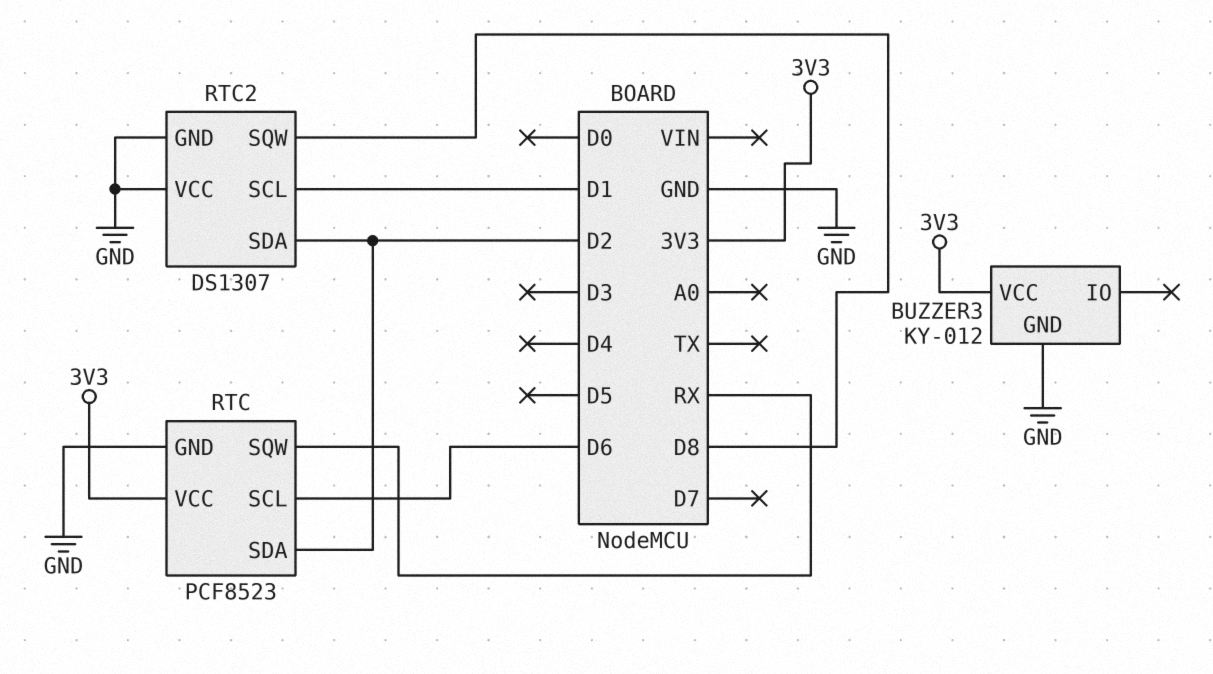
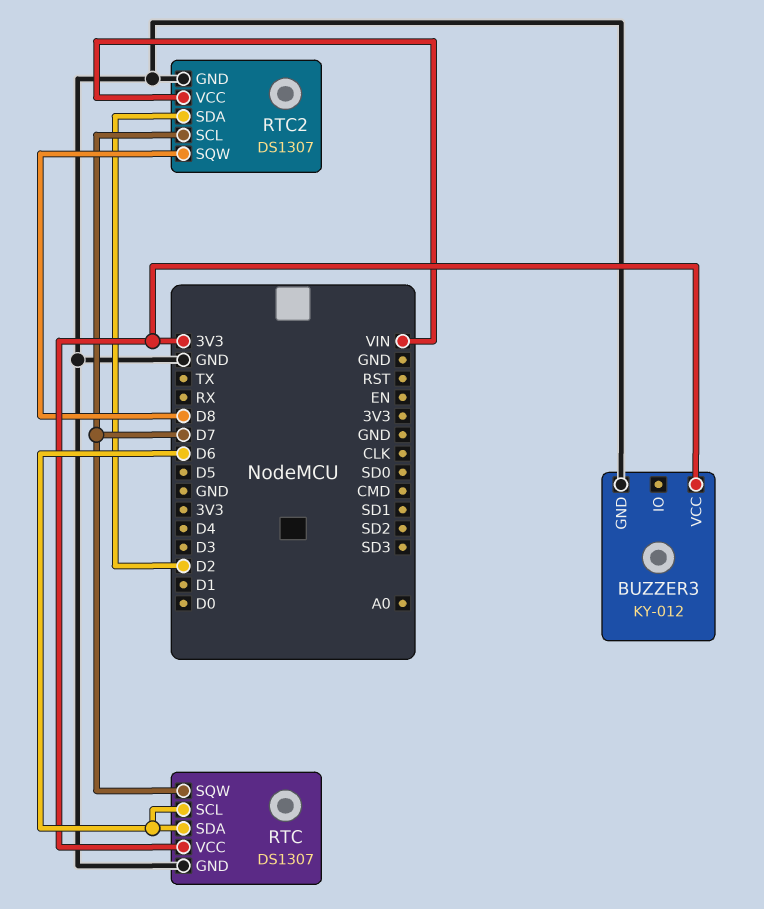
RTC: PCF8523 -> DS1307
RTC pin SDA: D2 -> D6
RTC pin SQW: RX -> D7
RTC2 pin SCL: D1 -> D7
RTC2 pin VCC: GND -> VIN

